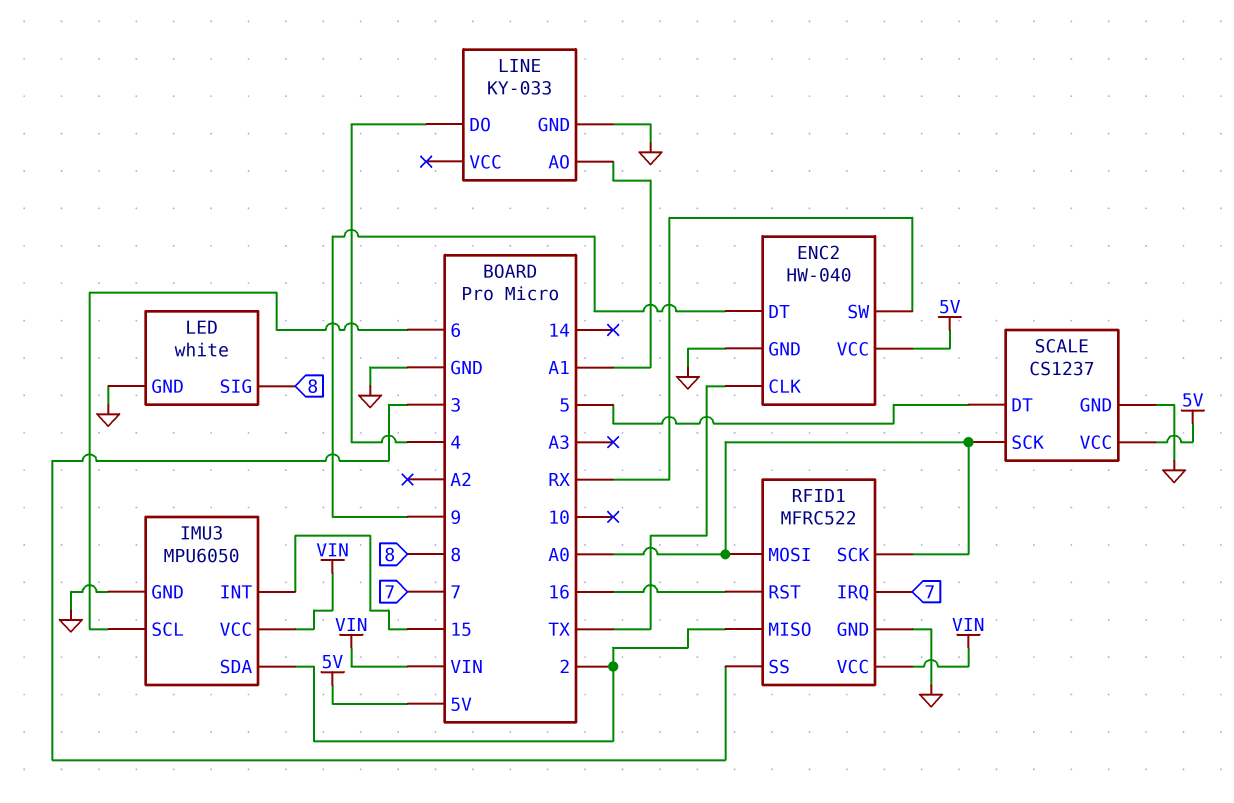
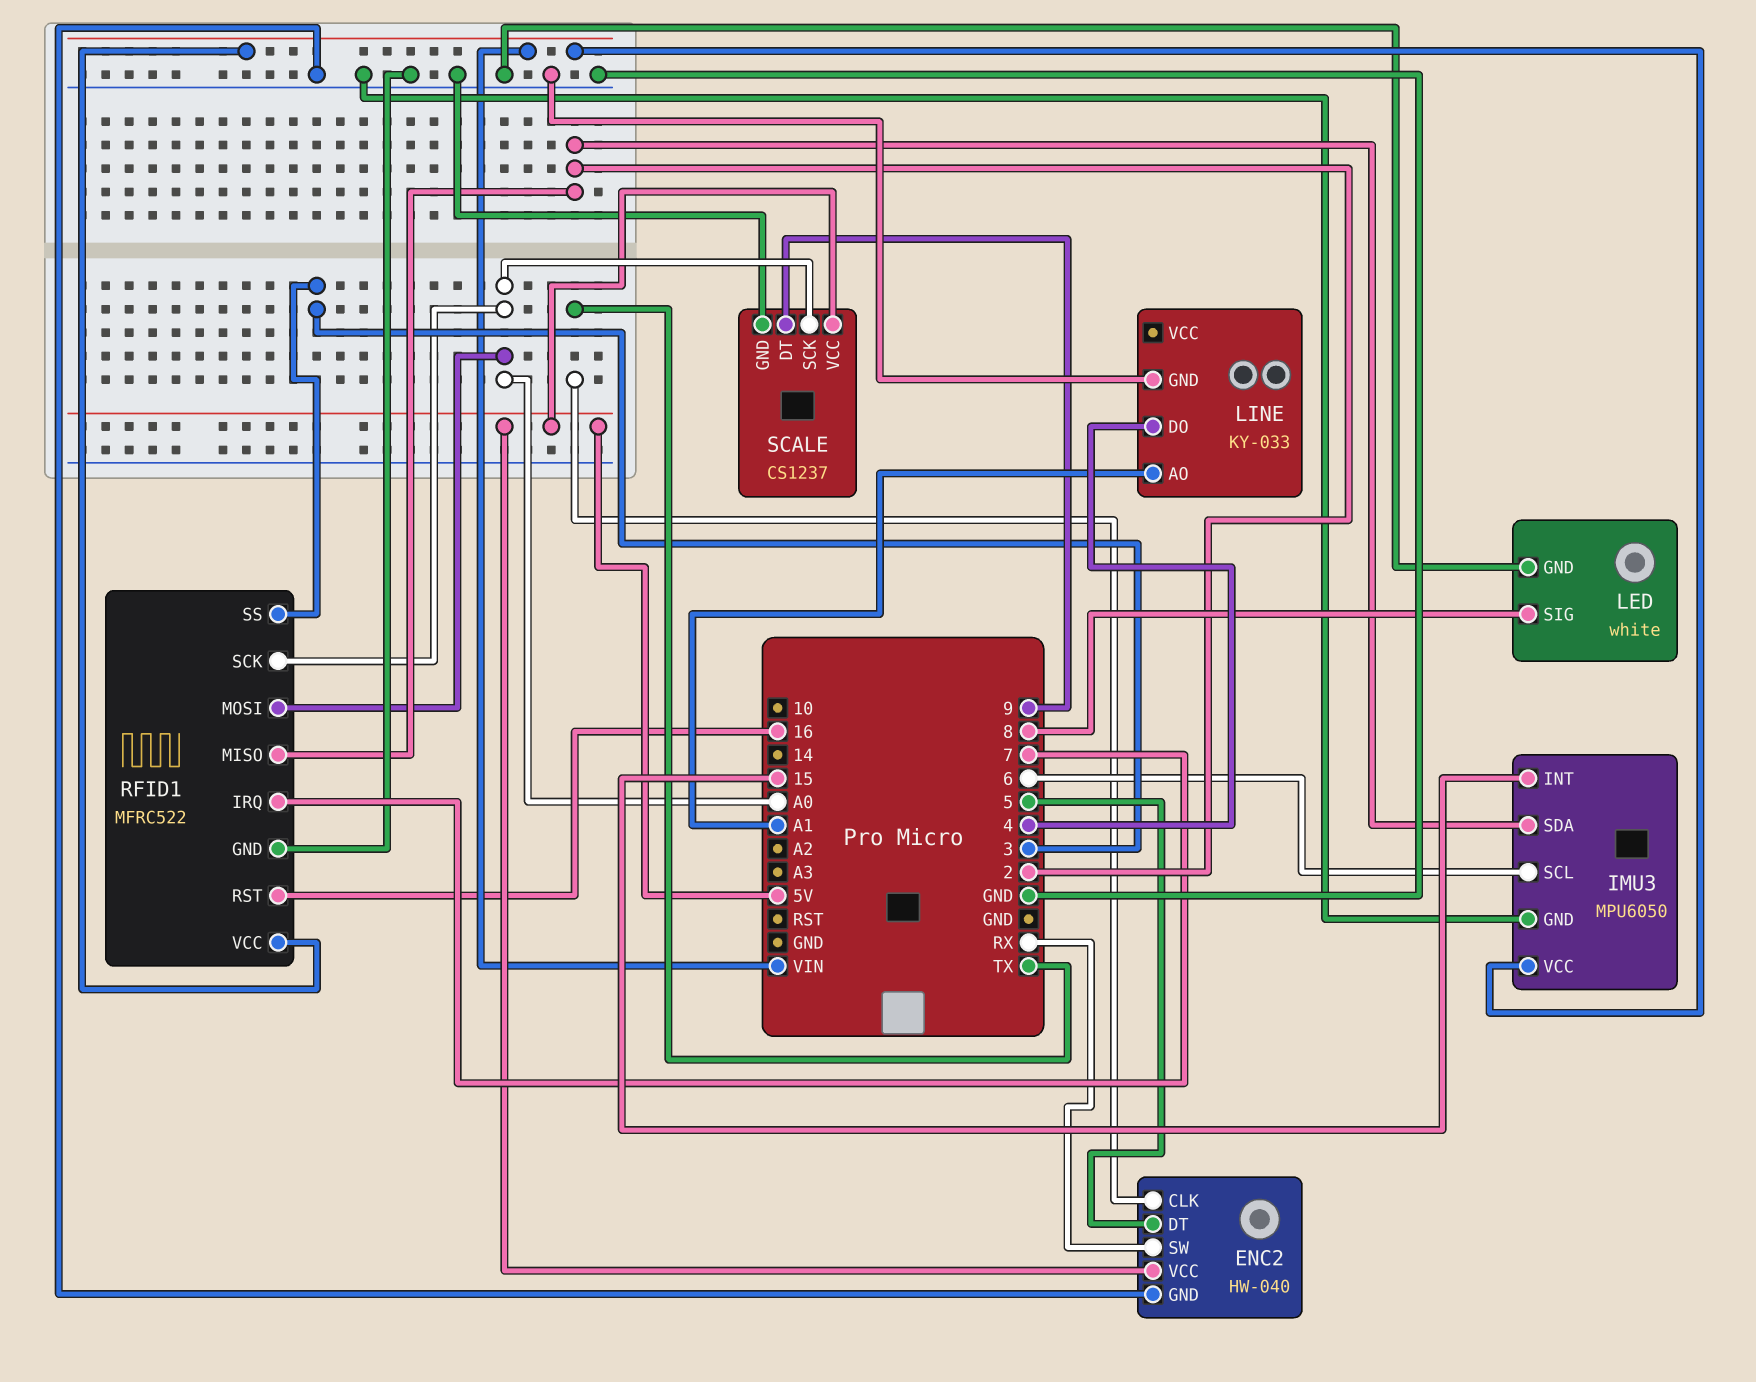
ENC2 pin DT: 9 -> 5
SCALE pin DT: 5 -> 9

